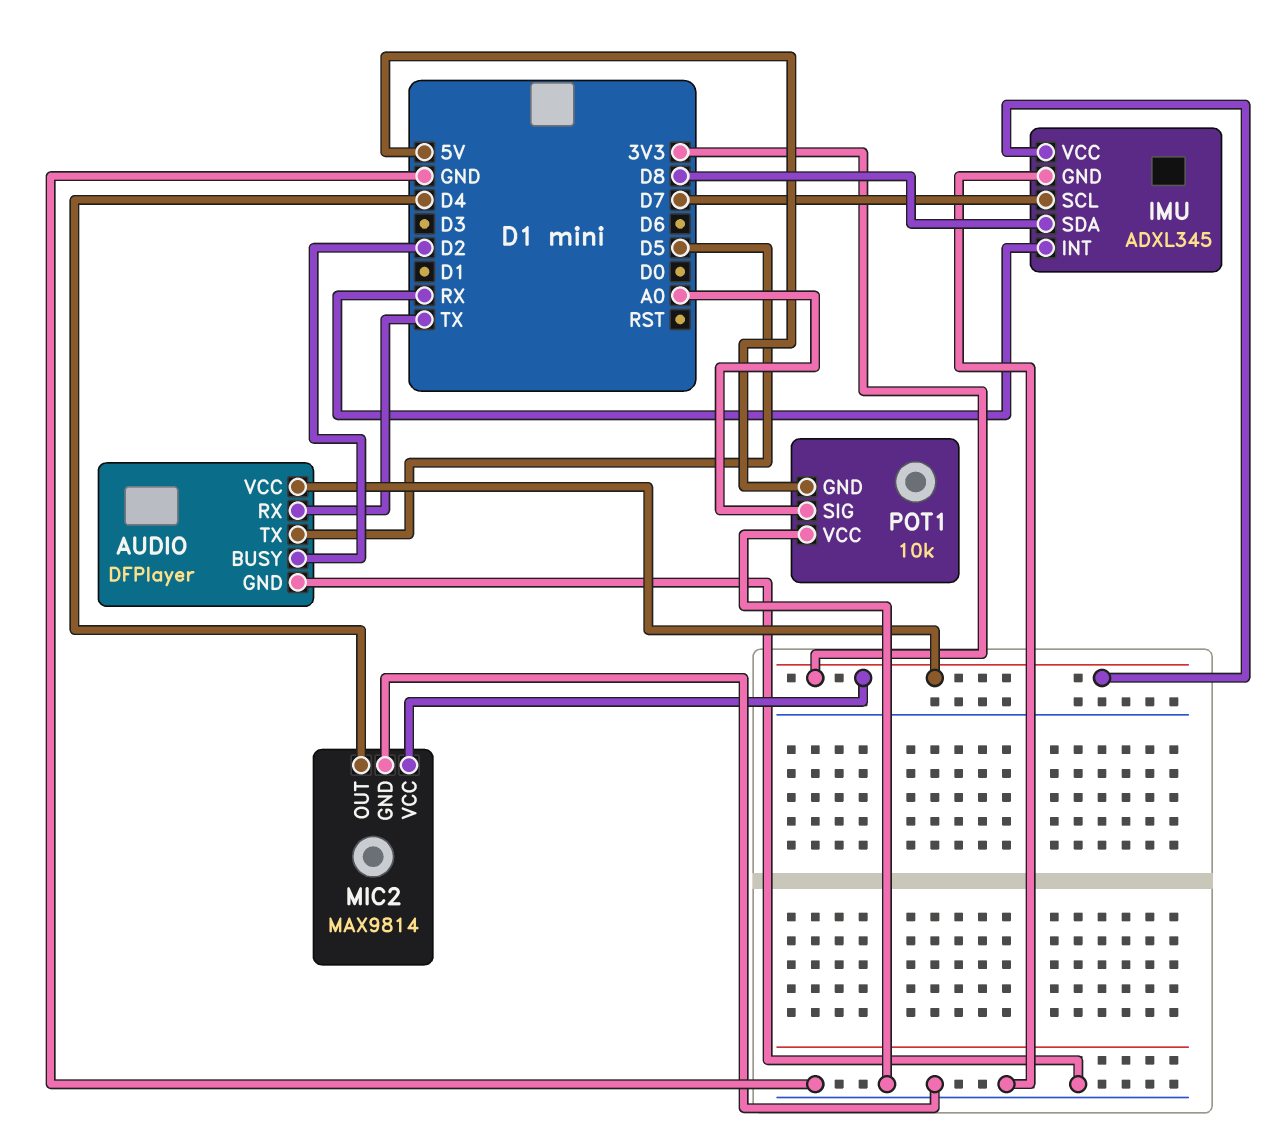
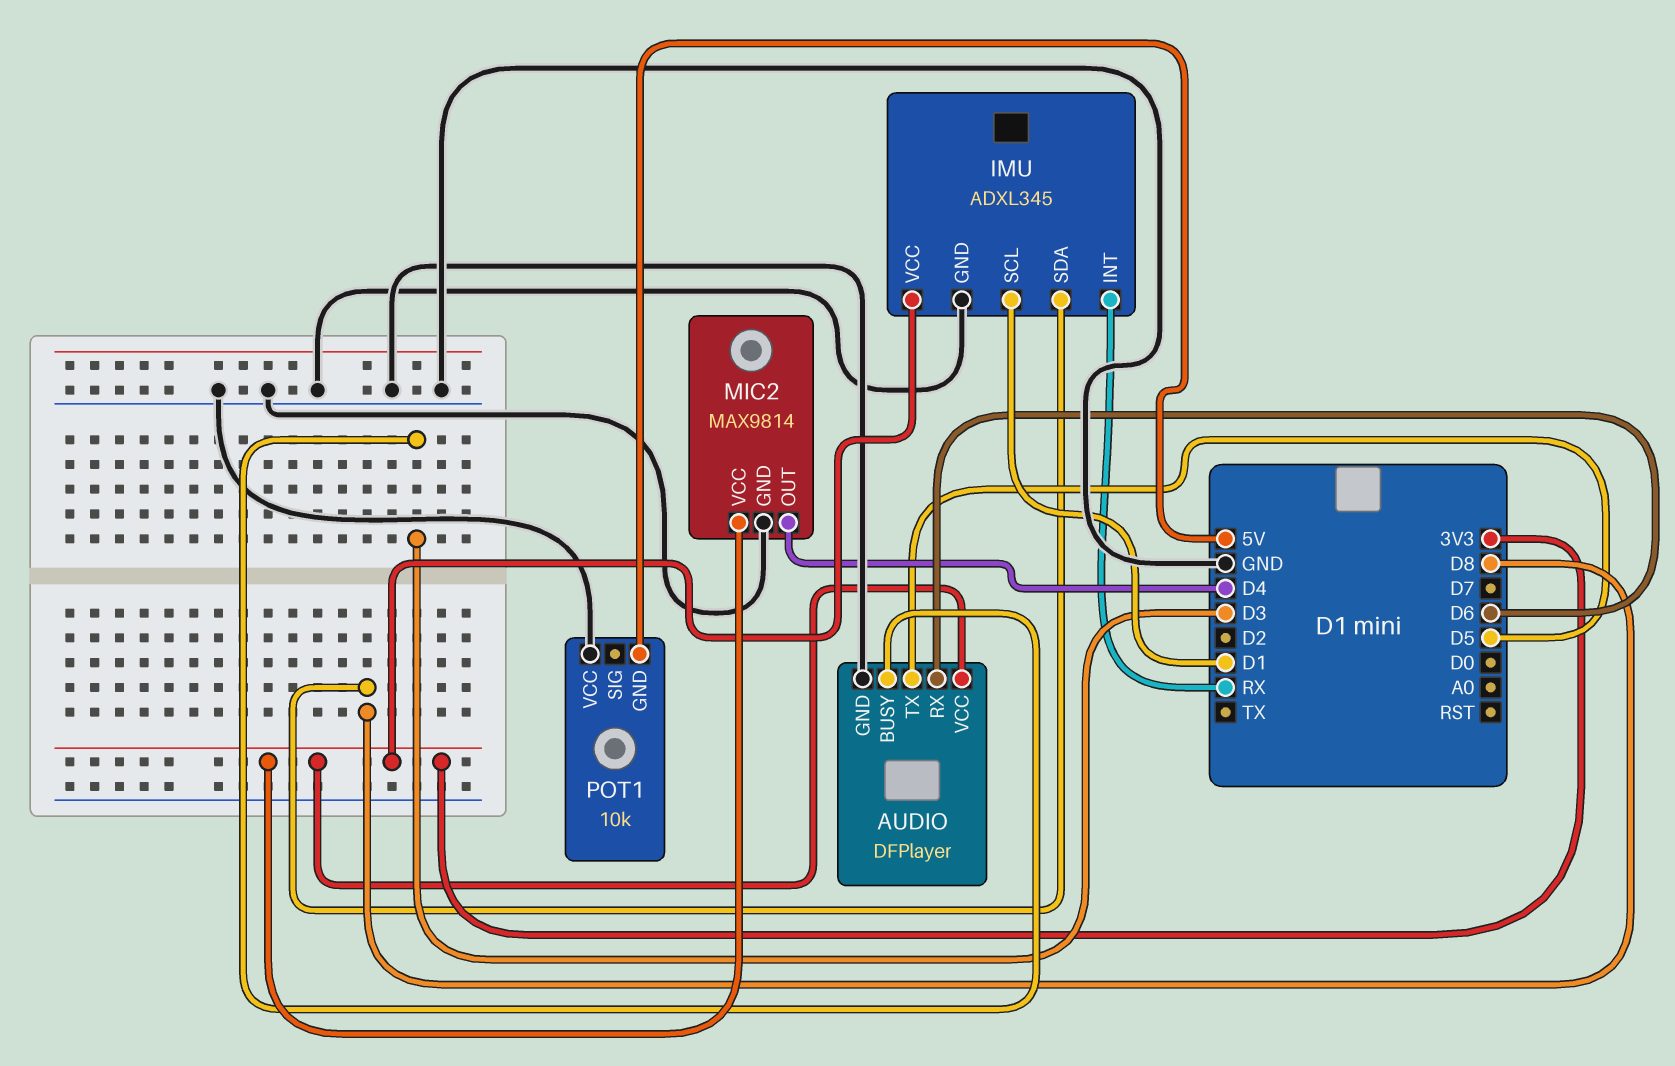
AUDIO pin BUSY: D2 -> D3
AUDIO pin RX: TX -> D6
IMU pin SCL: D7 -> D1
POT1 pin SIG: A0 -> none

